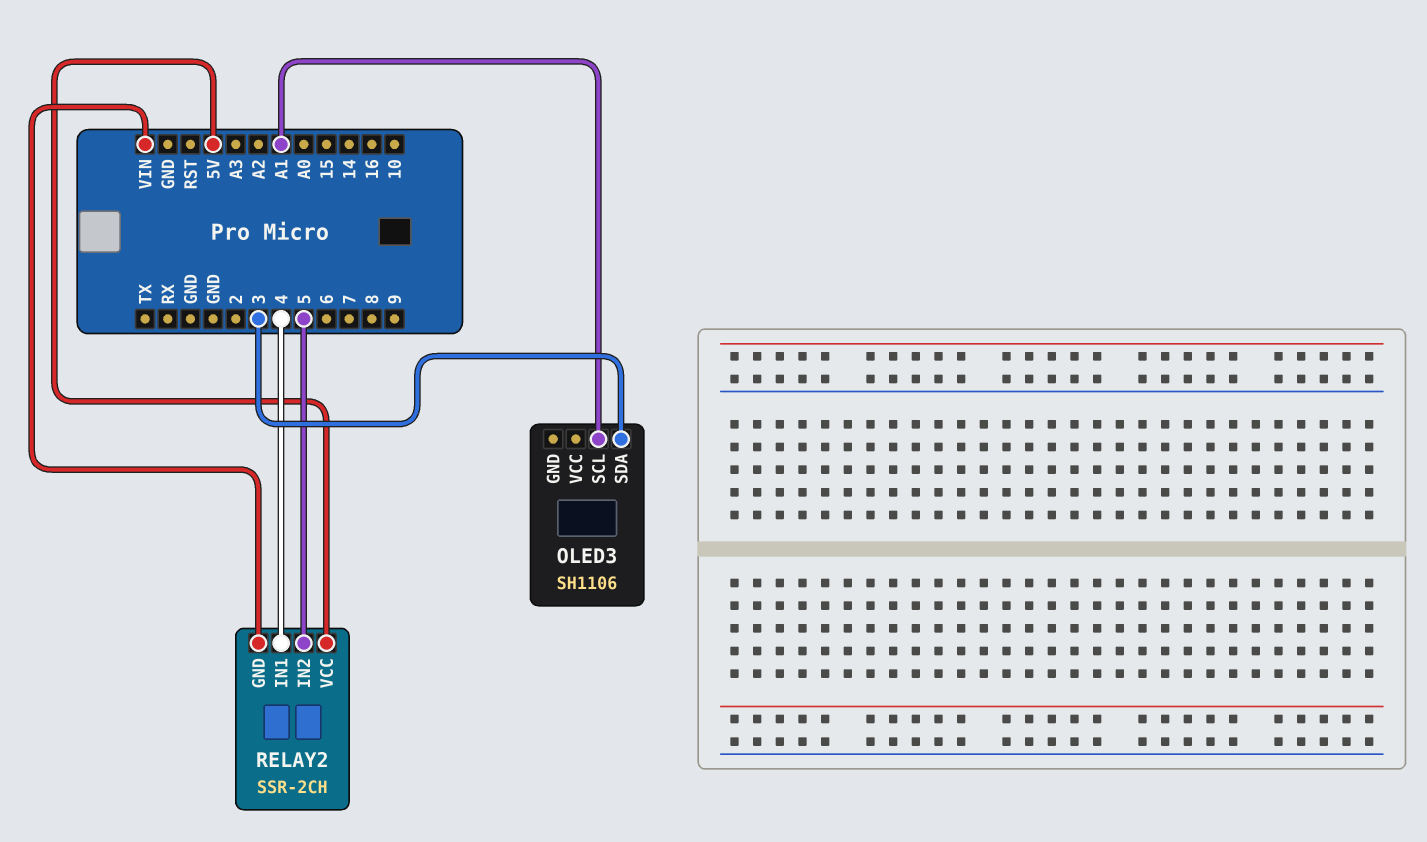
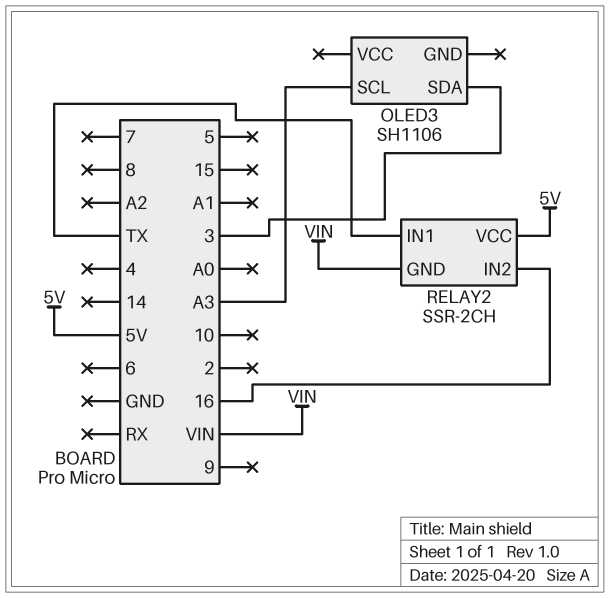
OLED3 pin SCL: A1 -> A3
RELAY2 pin IN1: 4 -> TX
RELAY2 pin IN2: 5 -> 16

